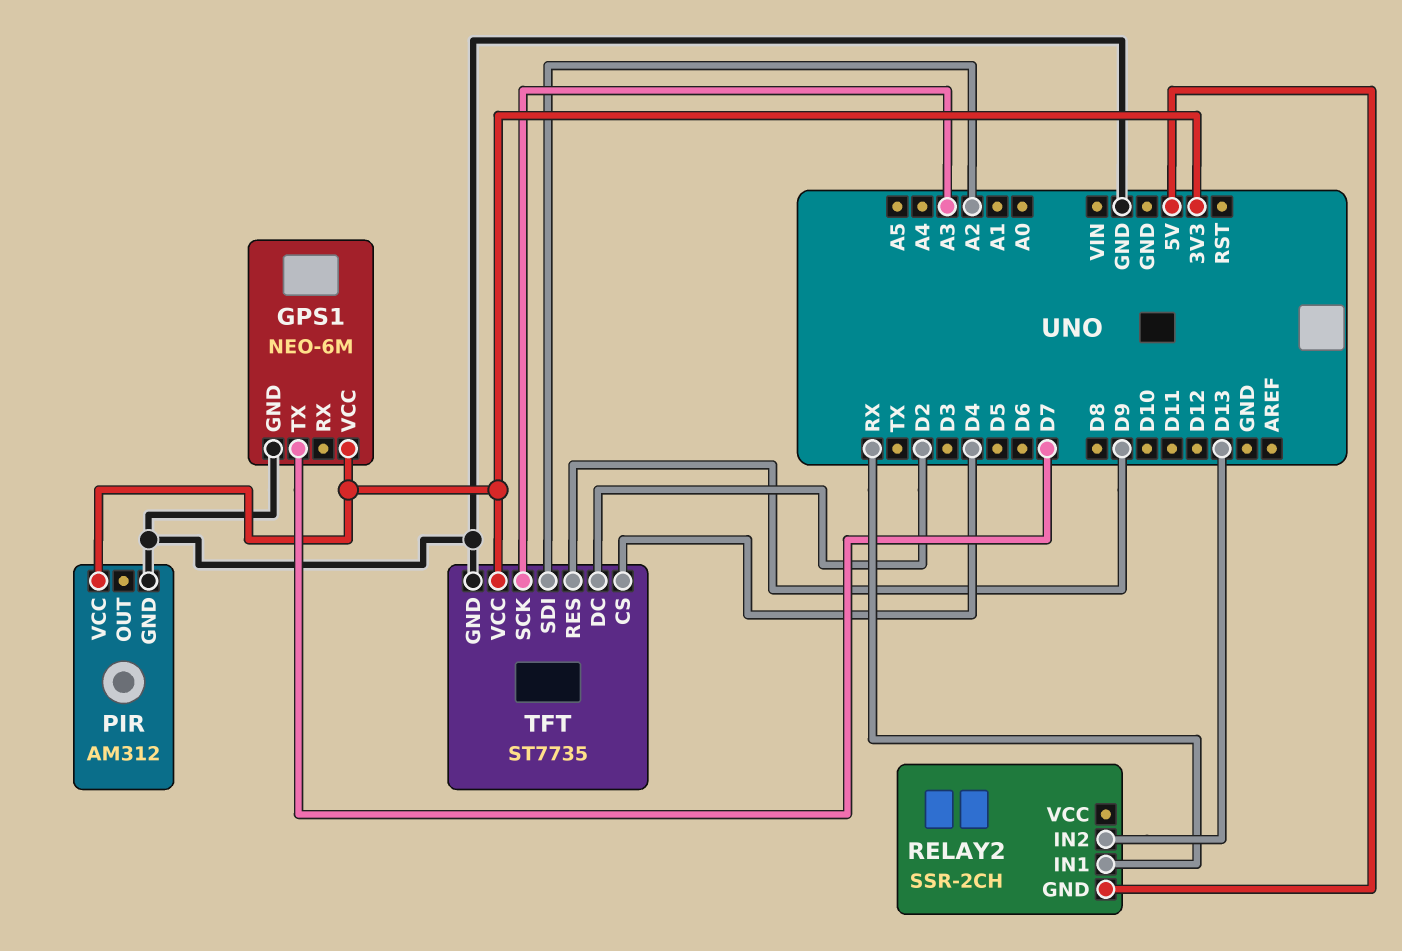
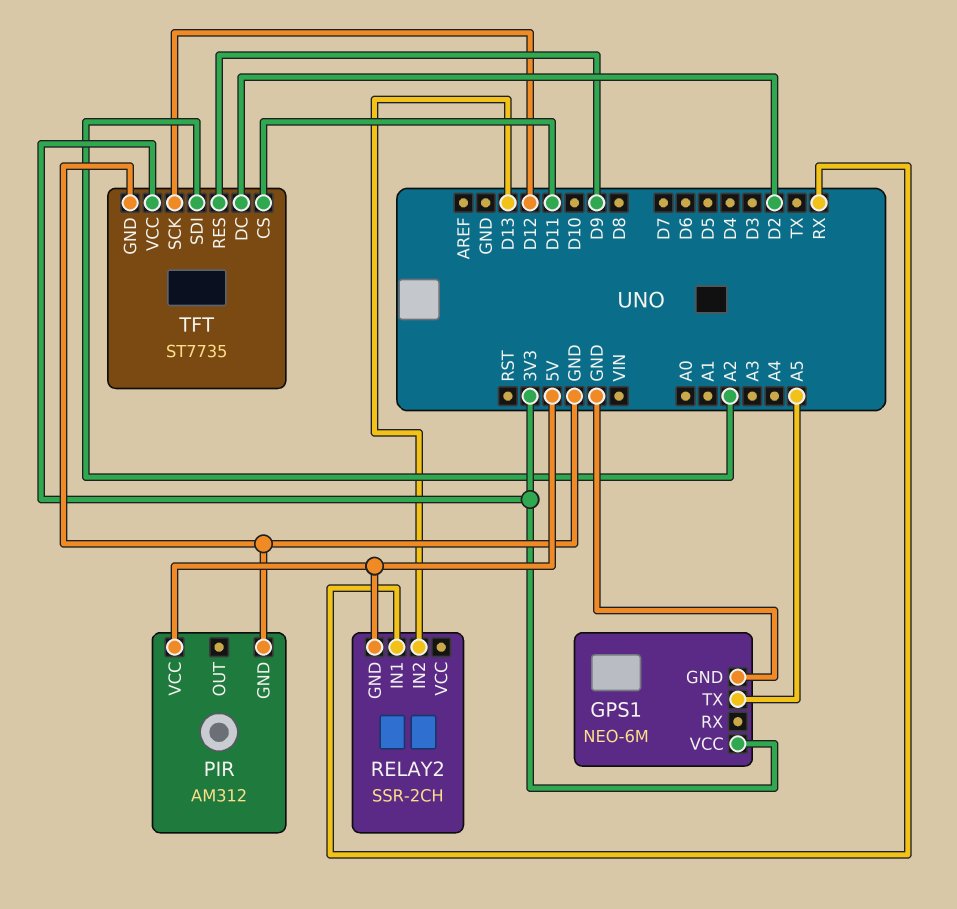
GPS1 pin TX: D7 -> A5
PIR pin VCC: 3V3 -> 5V
TFT pin CS: D4 -> D11
TFT pin SCK: A3 -> D12

